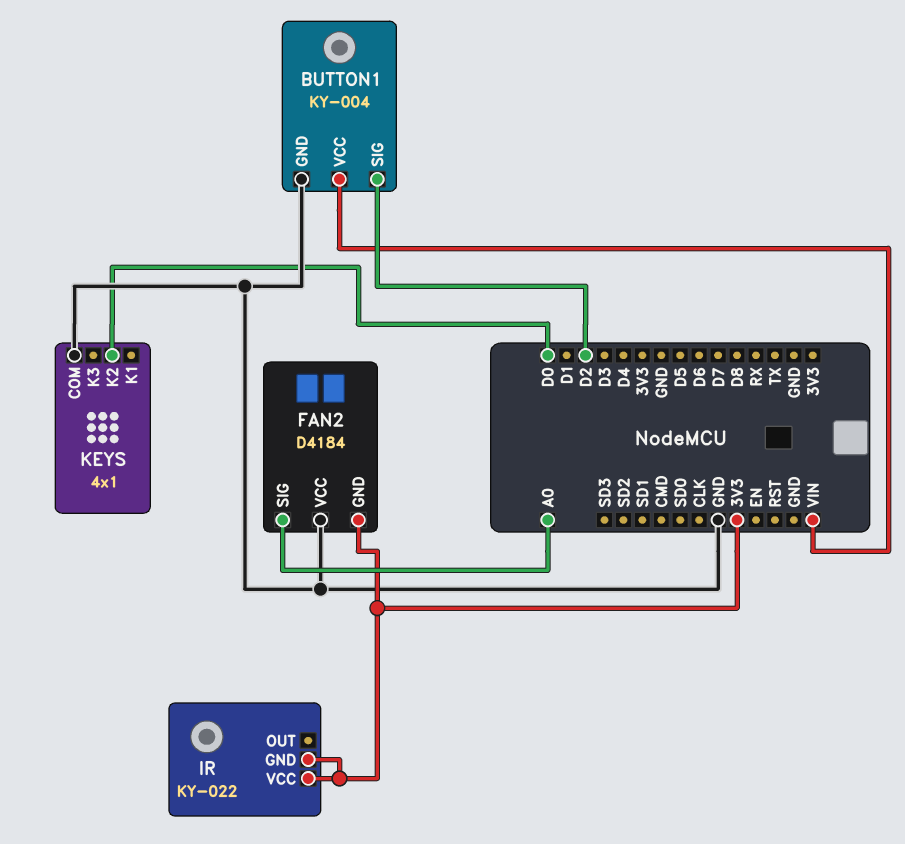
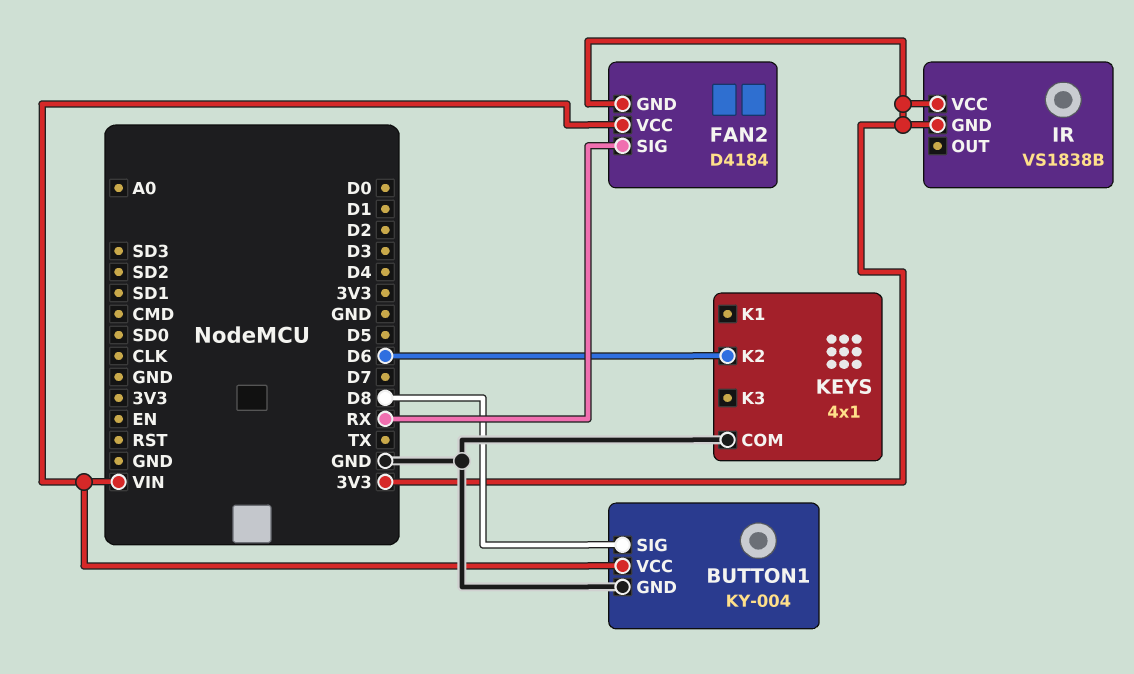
BUTTON1 pin SIG: D2 -> D8
FAN2 pin SIG: A0 -> RX
FAN2 pin VCC: GND -> VIN
IR: KY-022 -> VS1838B
KEYS pin K2: D0 -> D6

